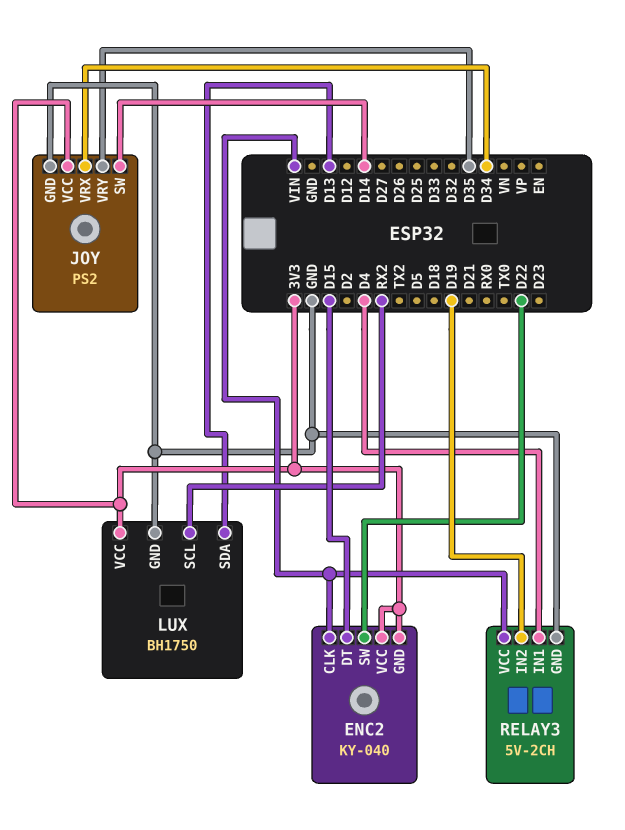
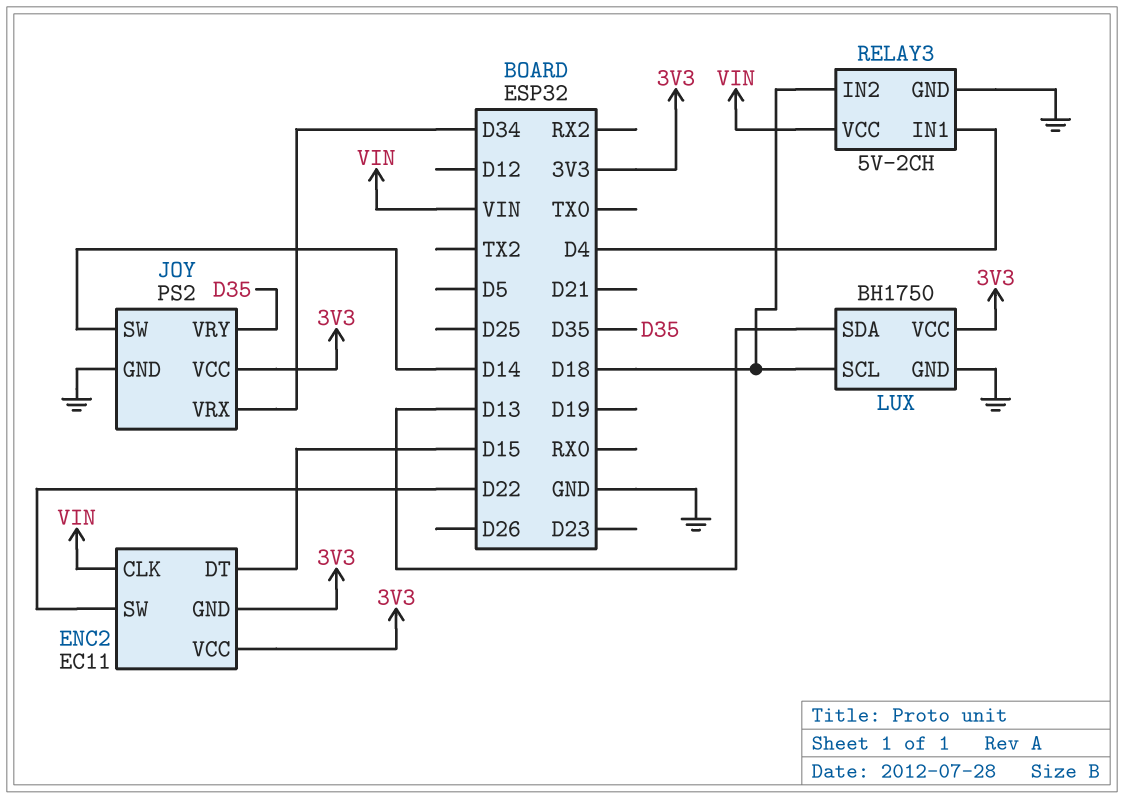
ENC2: KY-040 -> EC11
LUX pin SCL: RX2 -> D18
RELAY3 pin IN2: D19 -> D18

